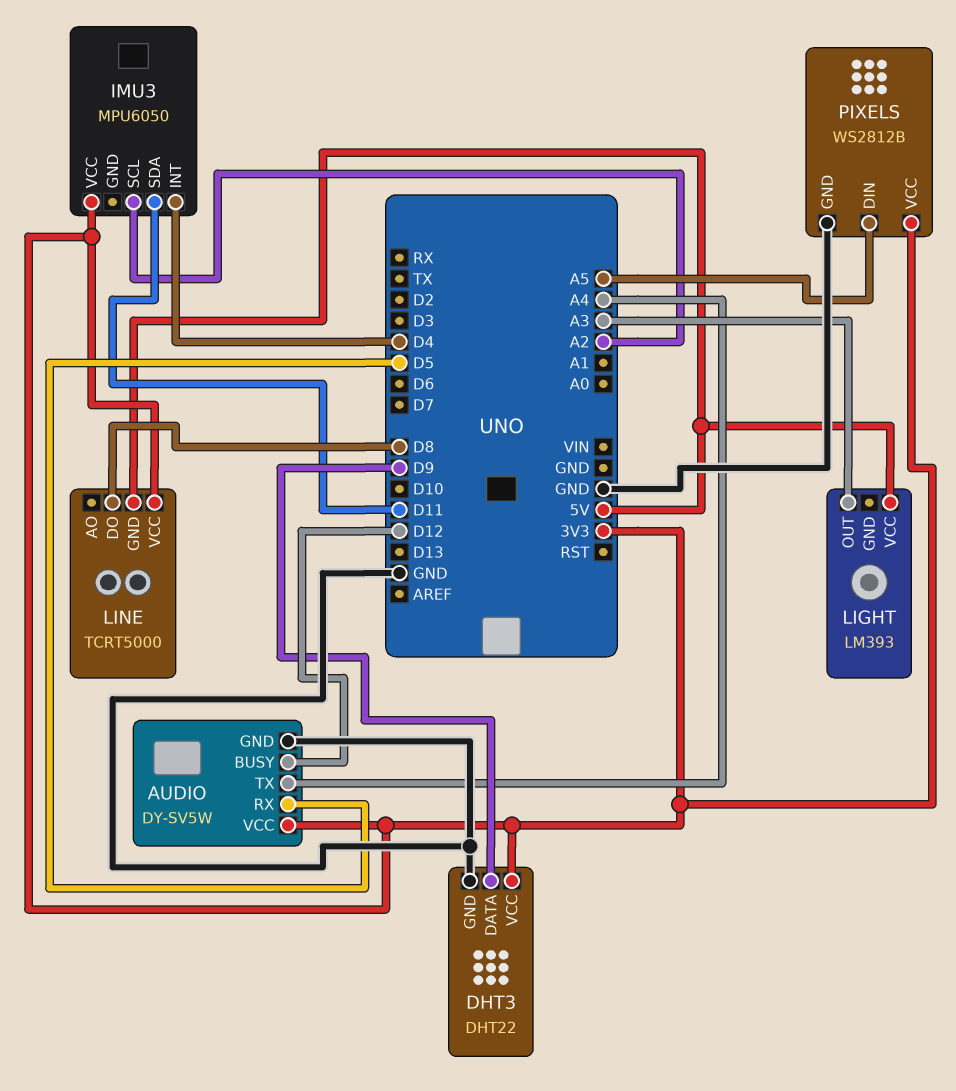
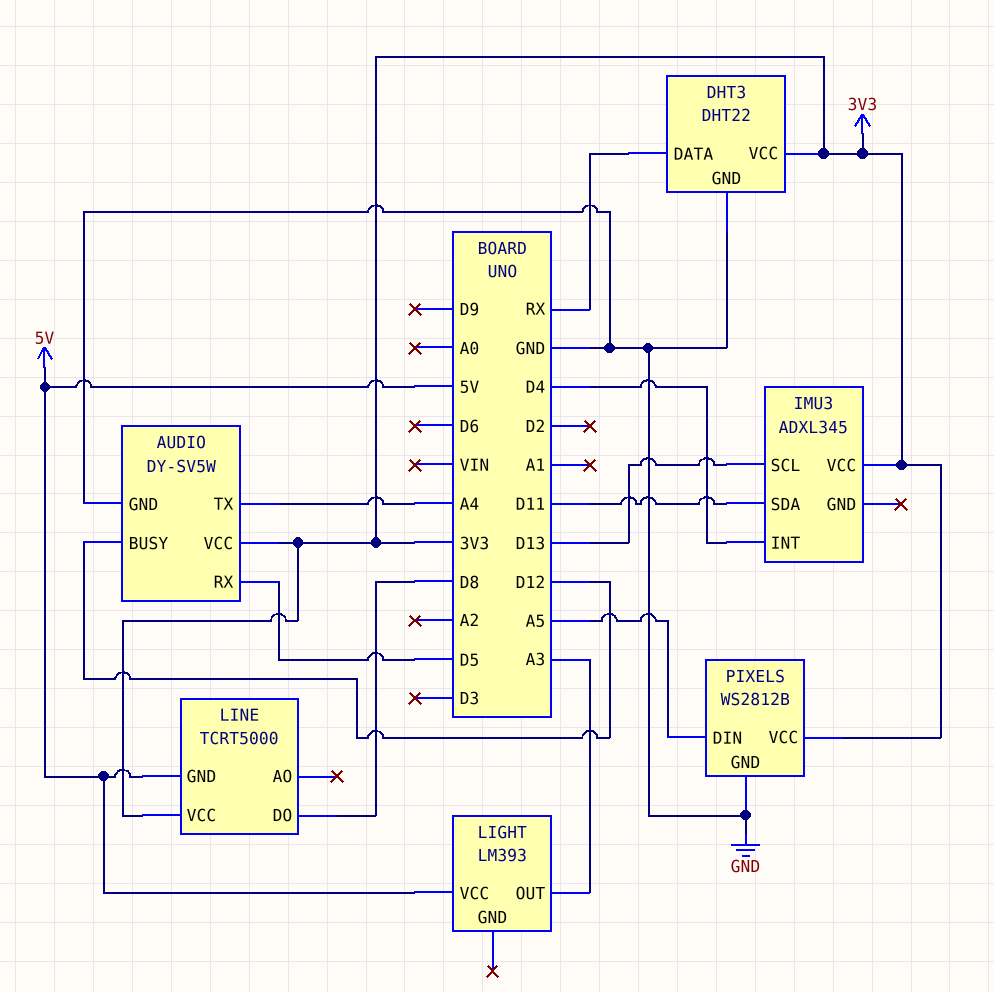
DHT3 pin DATA: D9 -> RX
IMU3: MPU6050 -> ADXL345
IMU3 pin SCL: A2 -> D13

